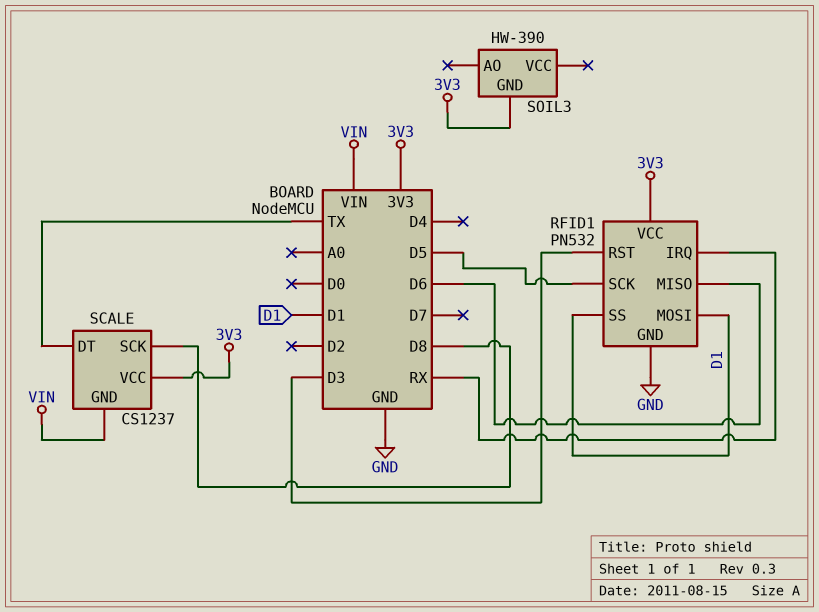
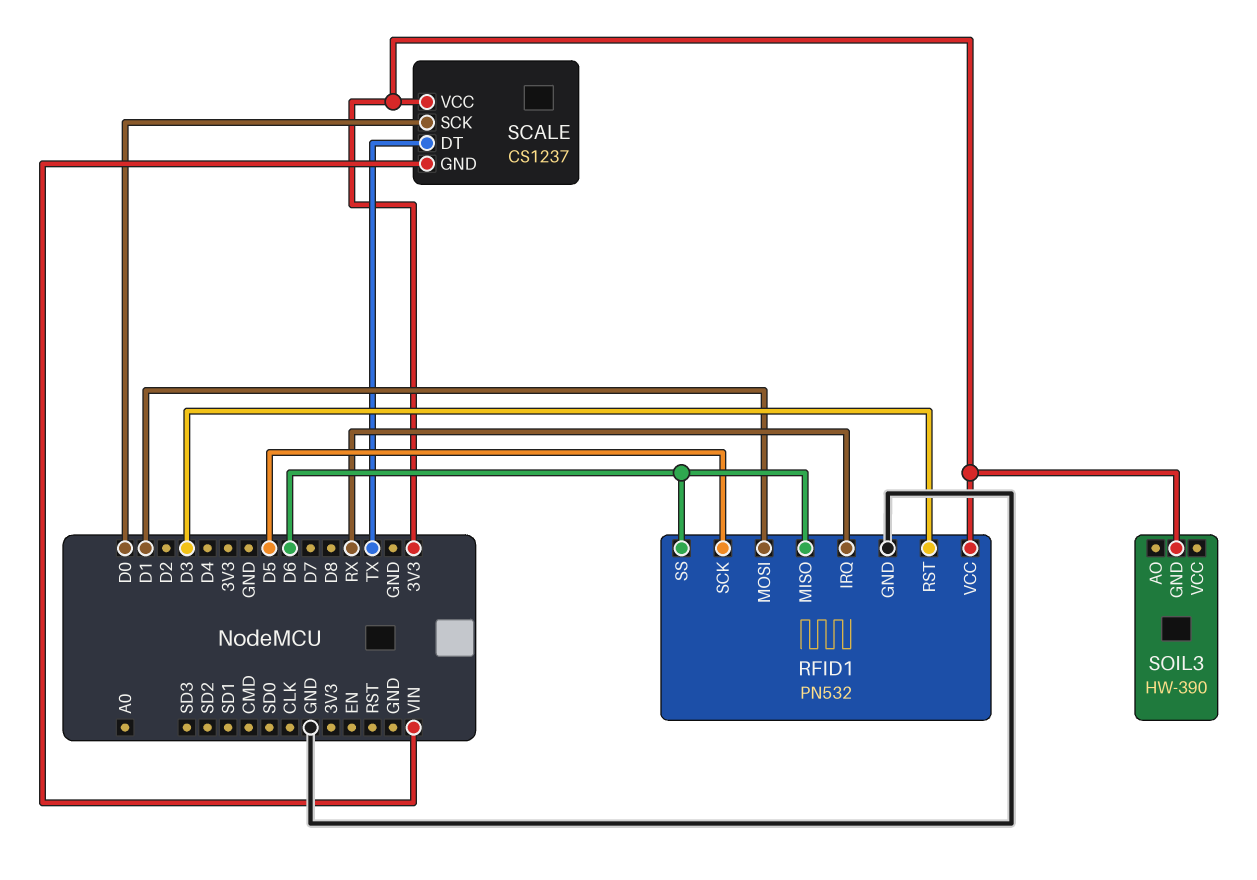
RFID1 pin SS: D1 -> D6
SCALE pin SCK: D8 -> D0

